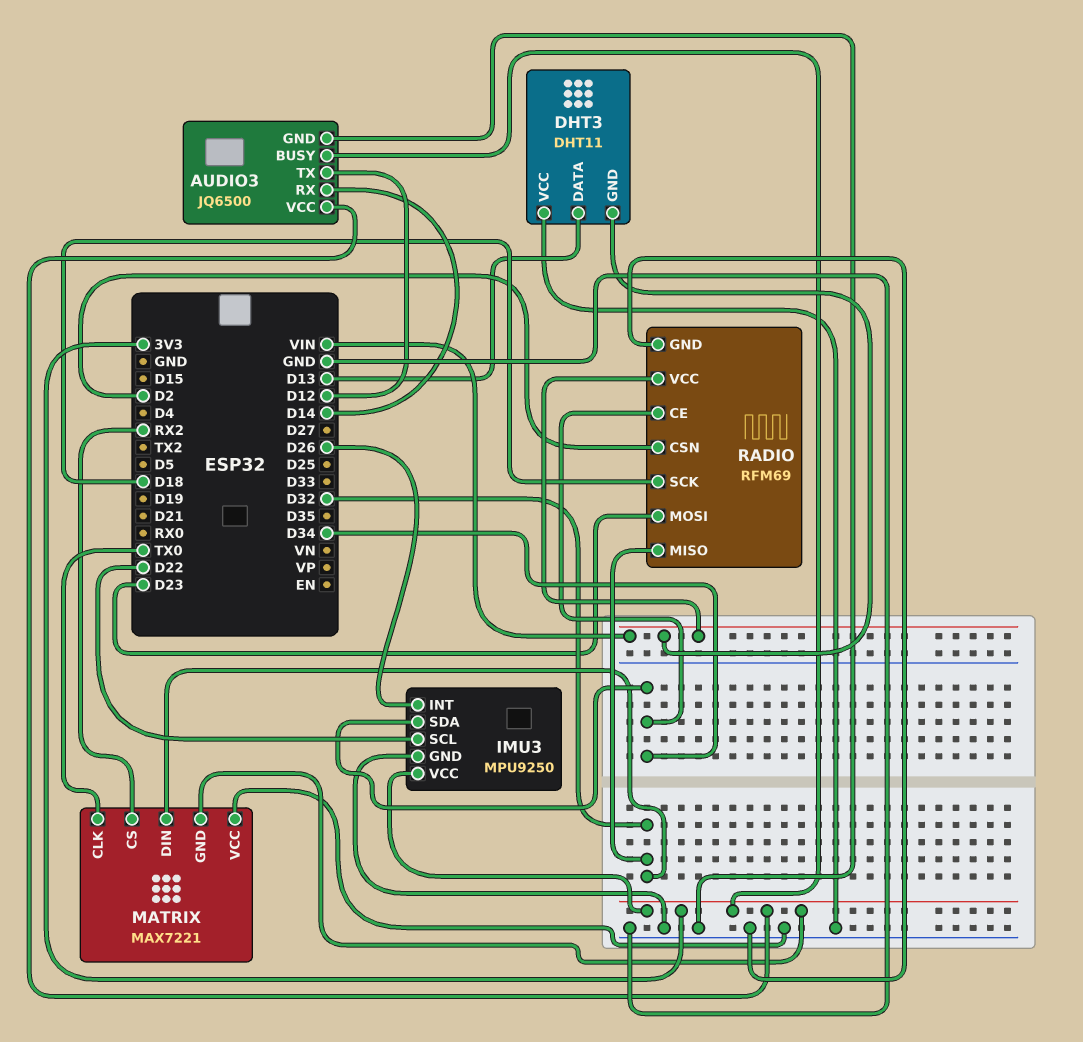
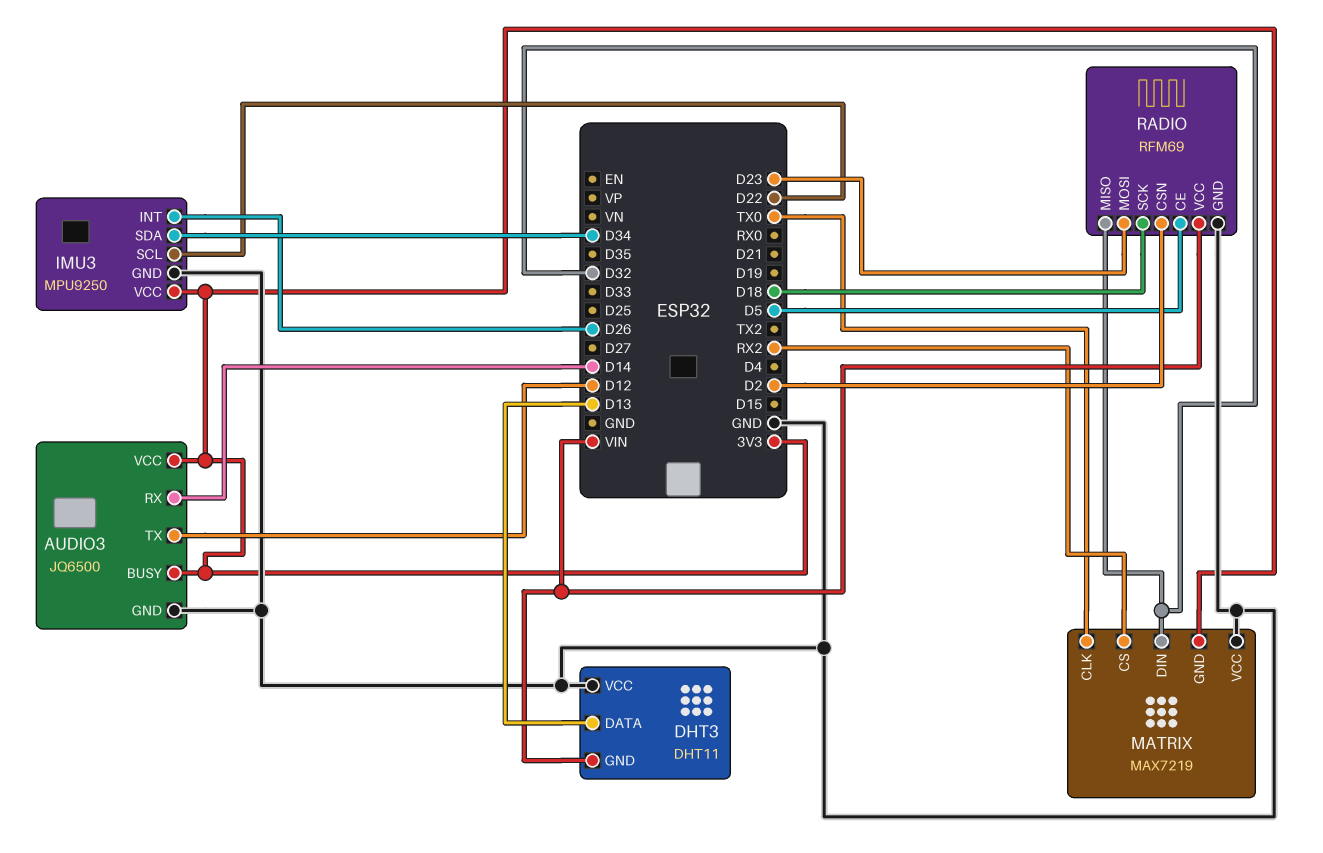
MATRIX: MAX7221 -> MAX7219
RADIO pin CE: D34 -> D5

